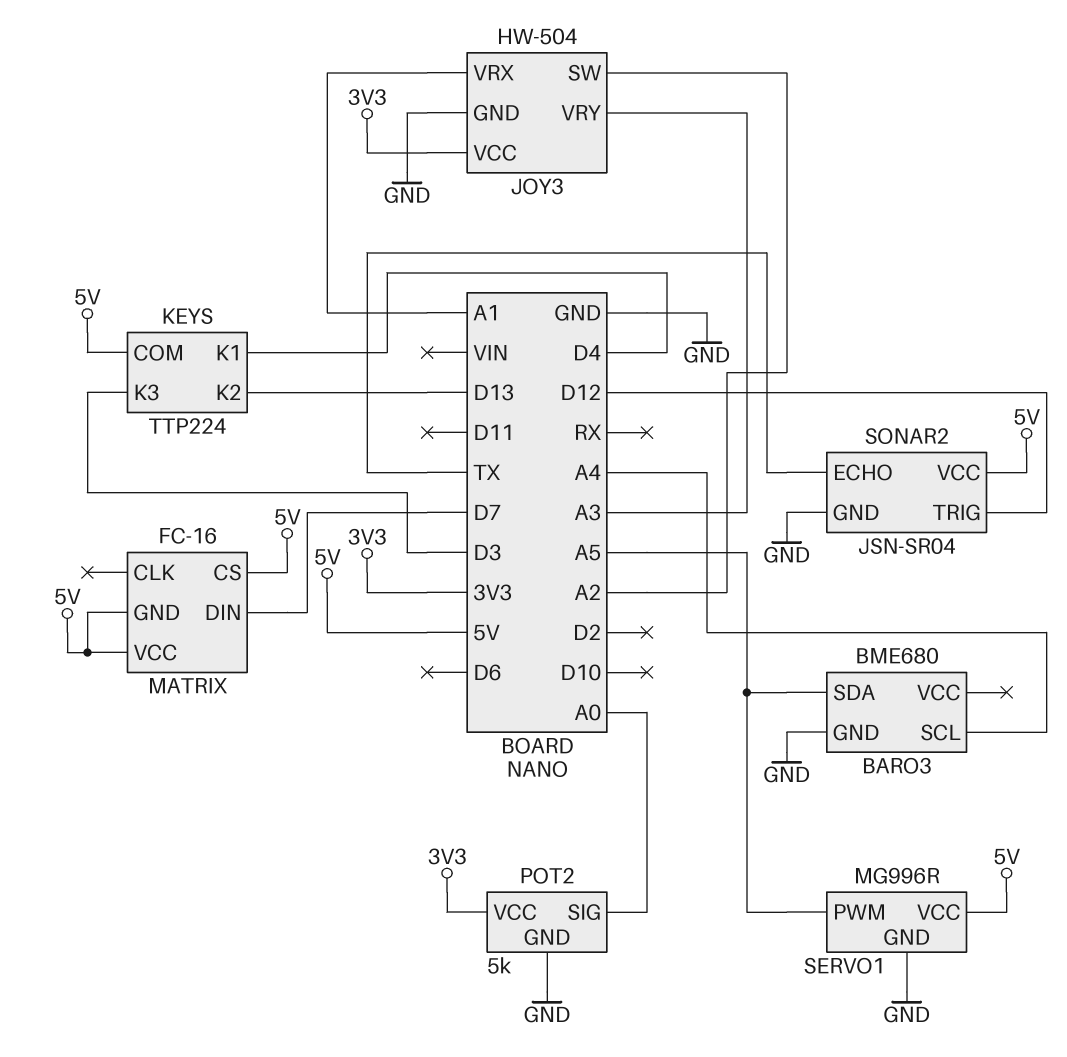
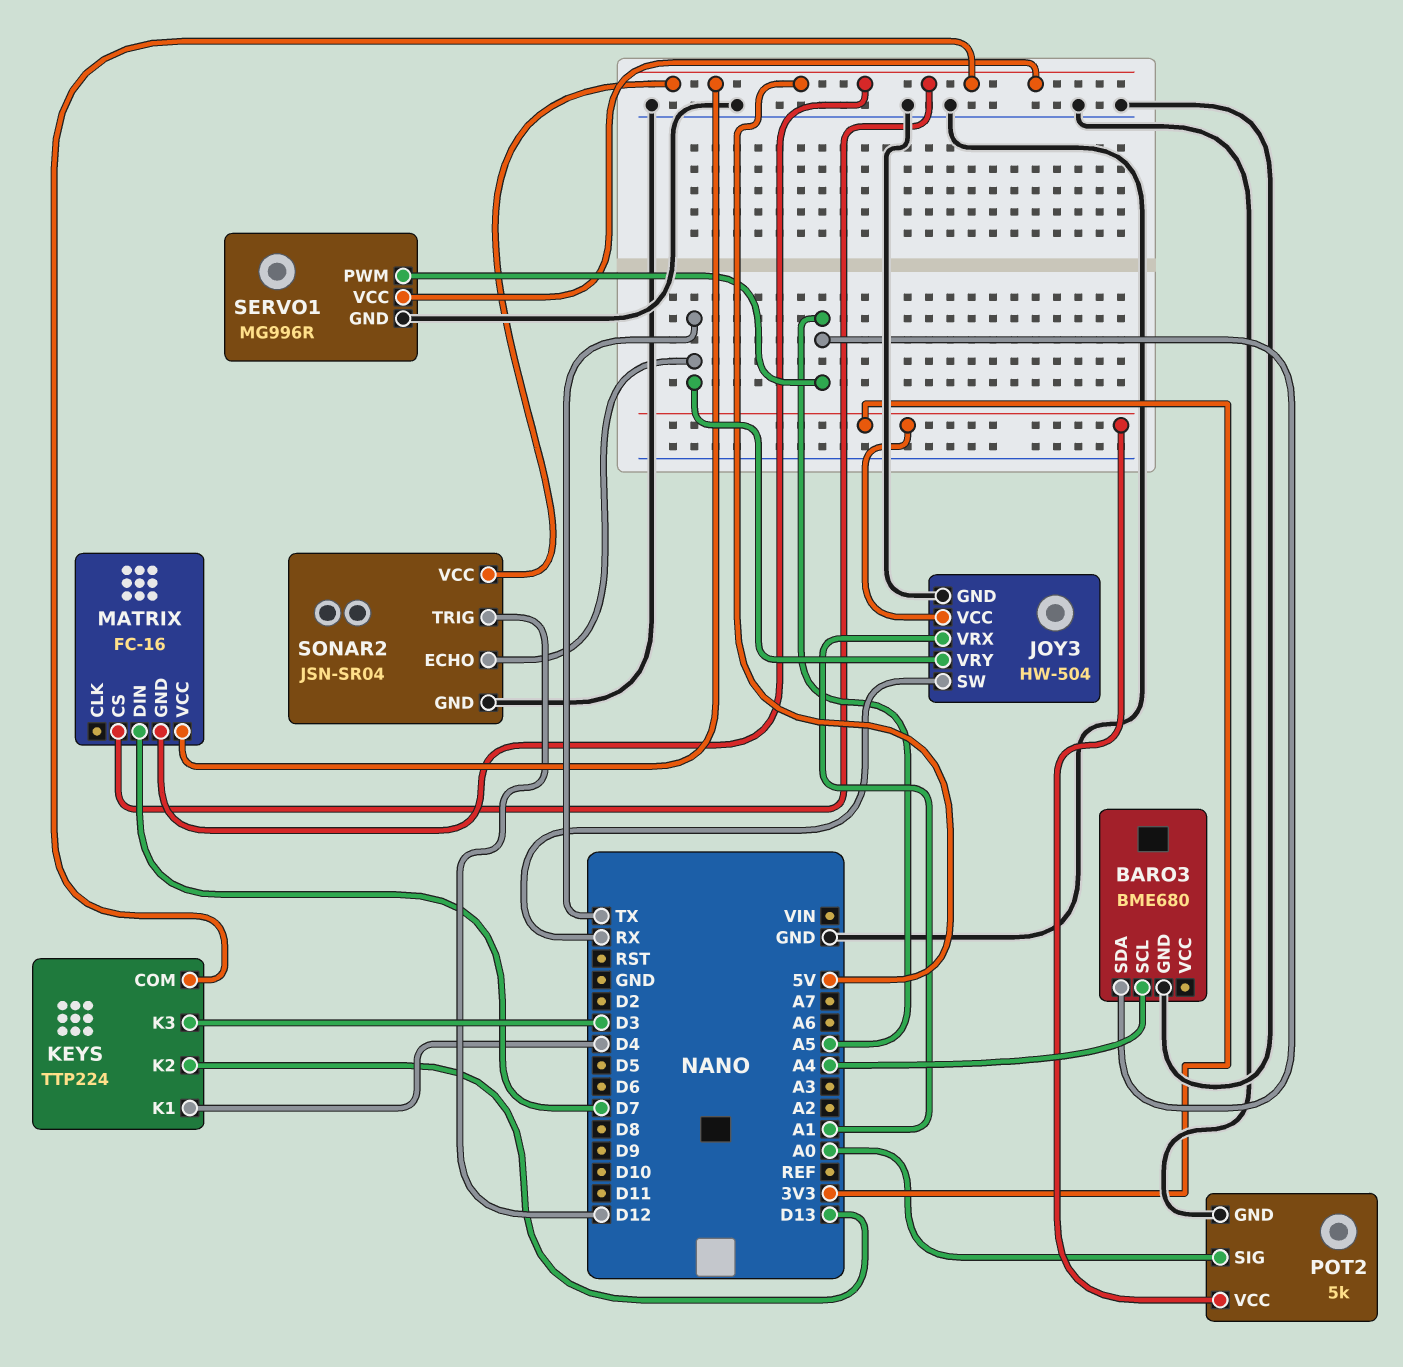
JOY3 pin SW: A2 -> RX
JOY3 pin VRY: A3 -> TX

